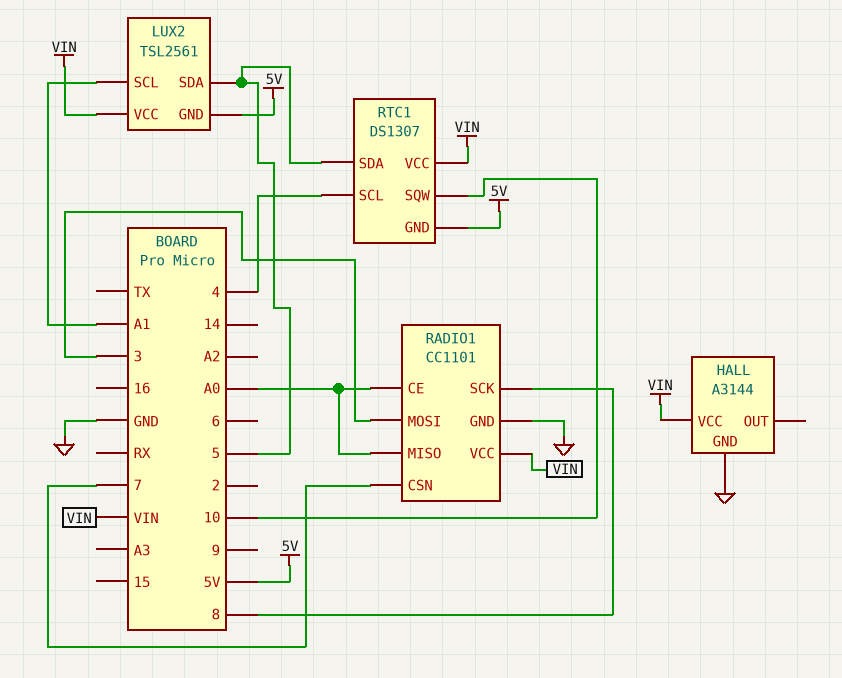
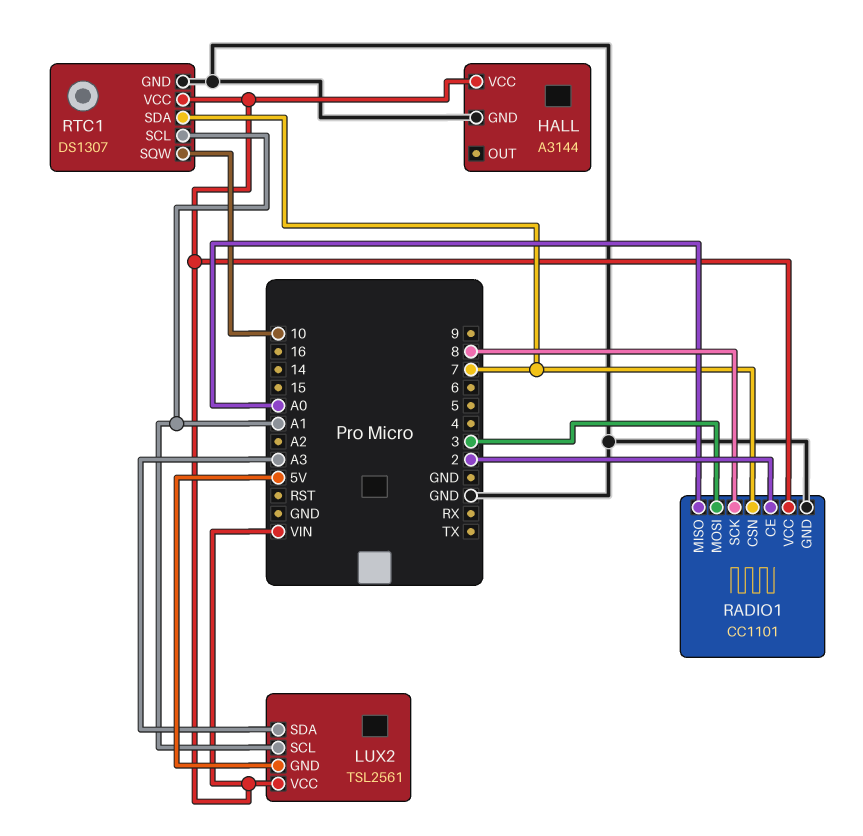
LUX2 pin SDA: 5 -> A3
RADIO1 pin CE: A0 -> 2
RTC1 pin GND: 5V -> GND
RTC1 pin SCL: 4 -> A1
RTC1 pin SDA: 5 -> 7

